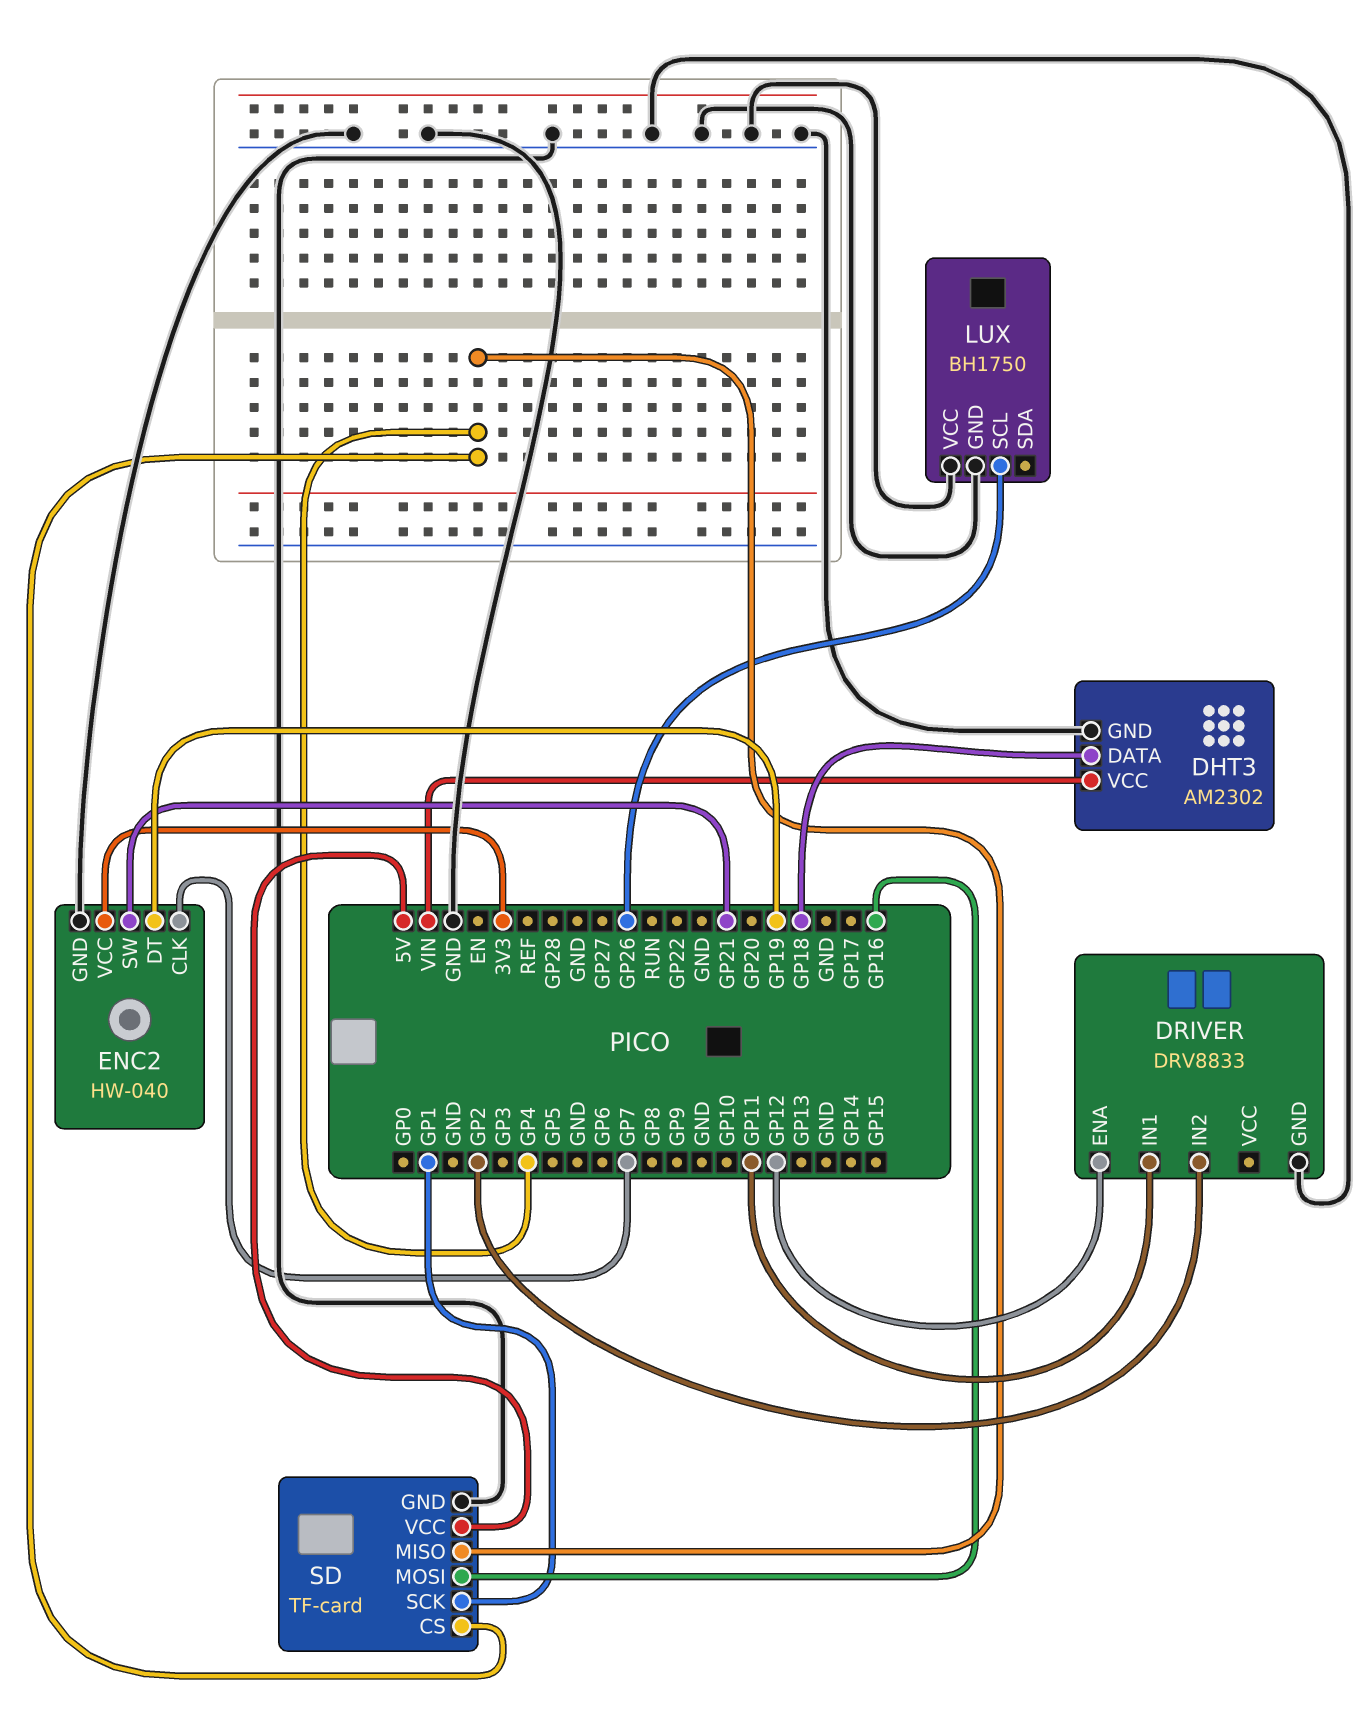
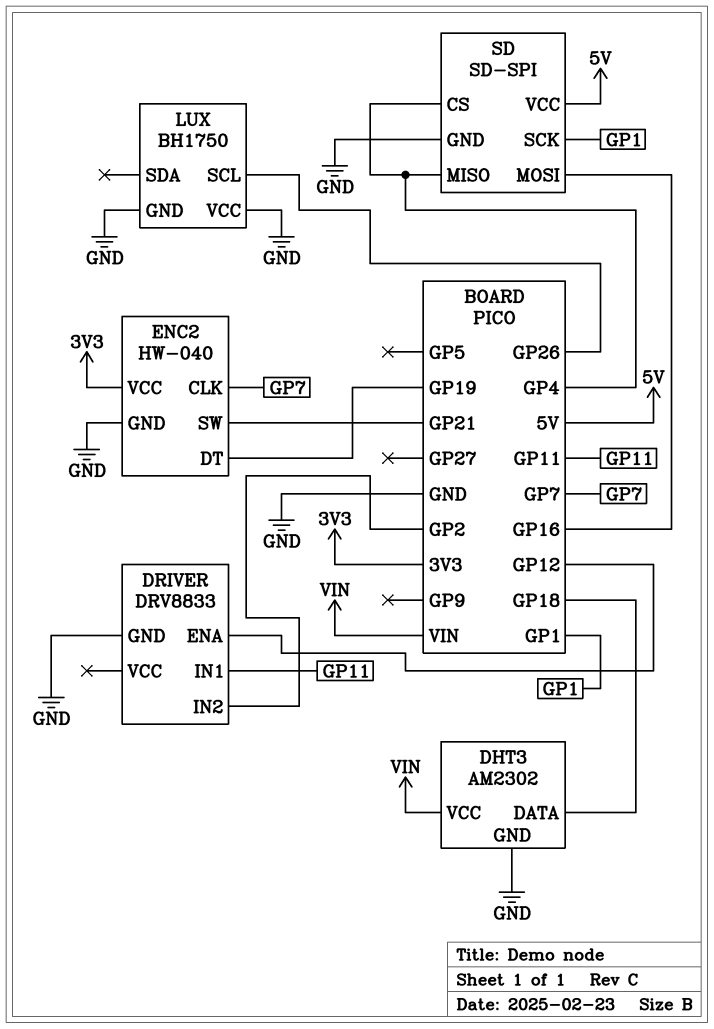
SD: TF-card -> SD-SPI

